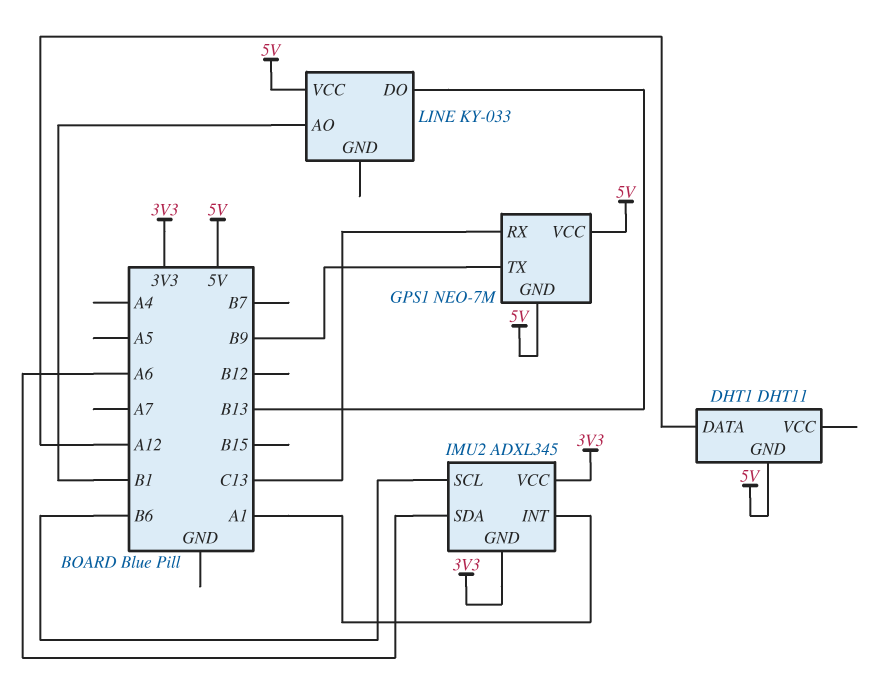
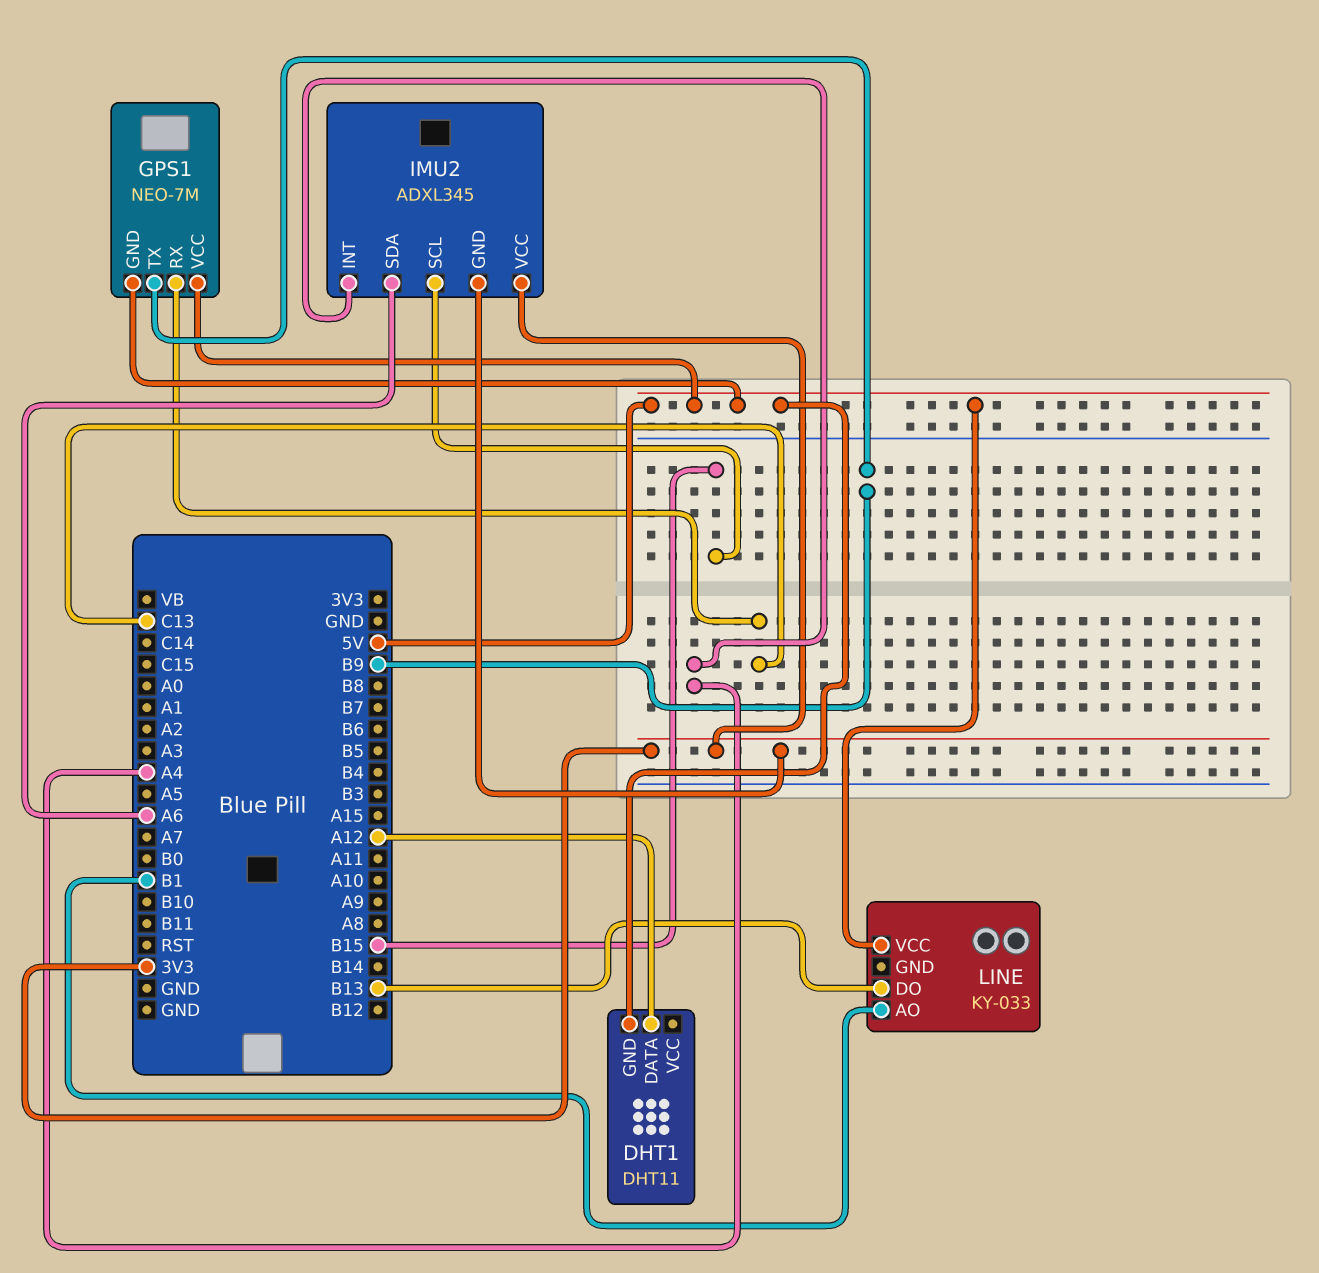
IMU2 pin INT: A1 -> A4
IMU2 pin SCL: B6 -> B15

